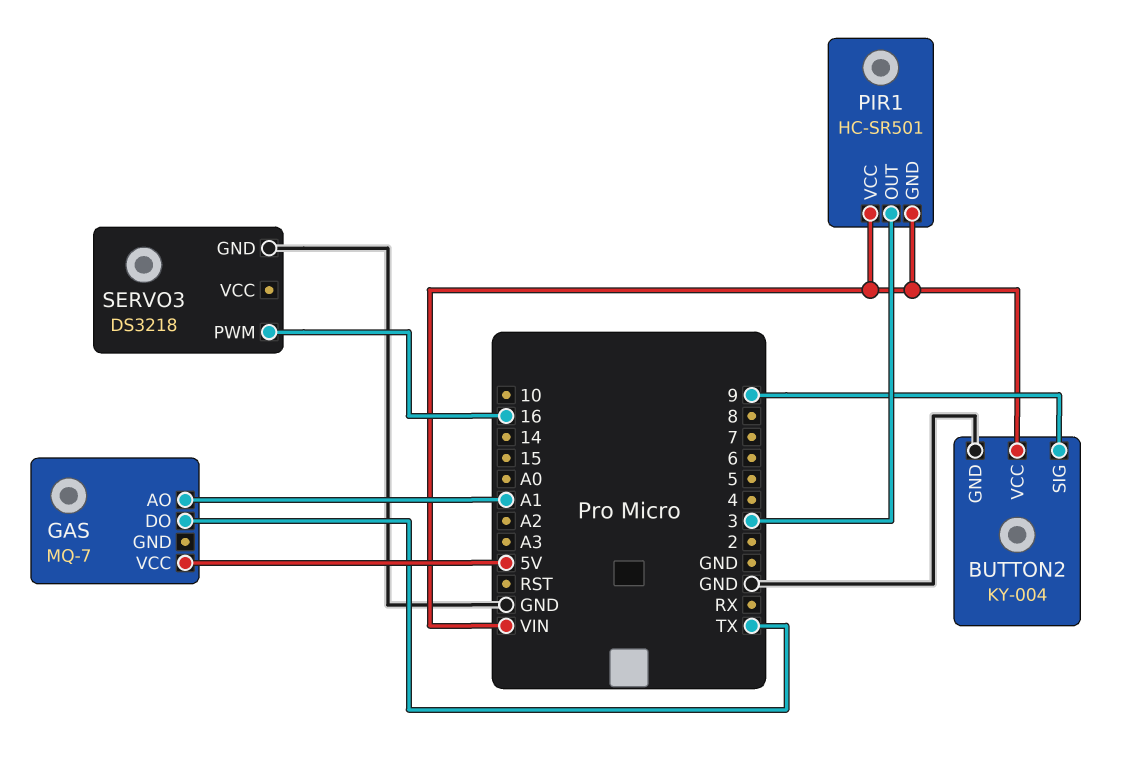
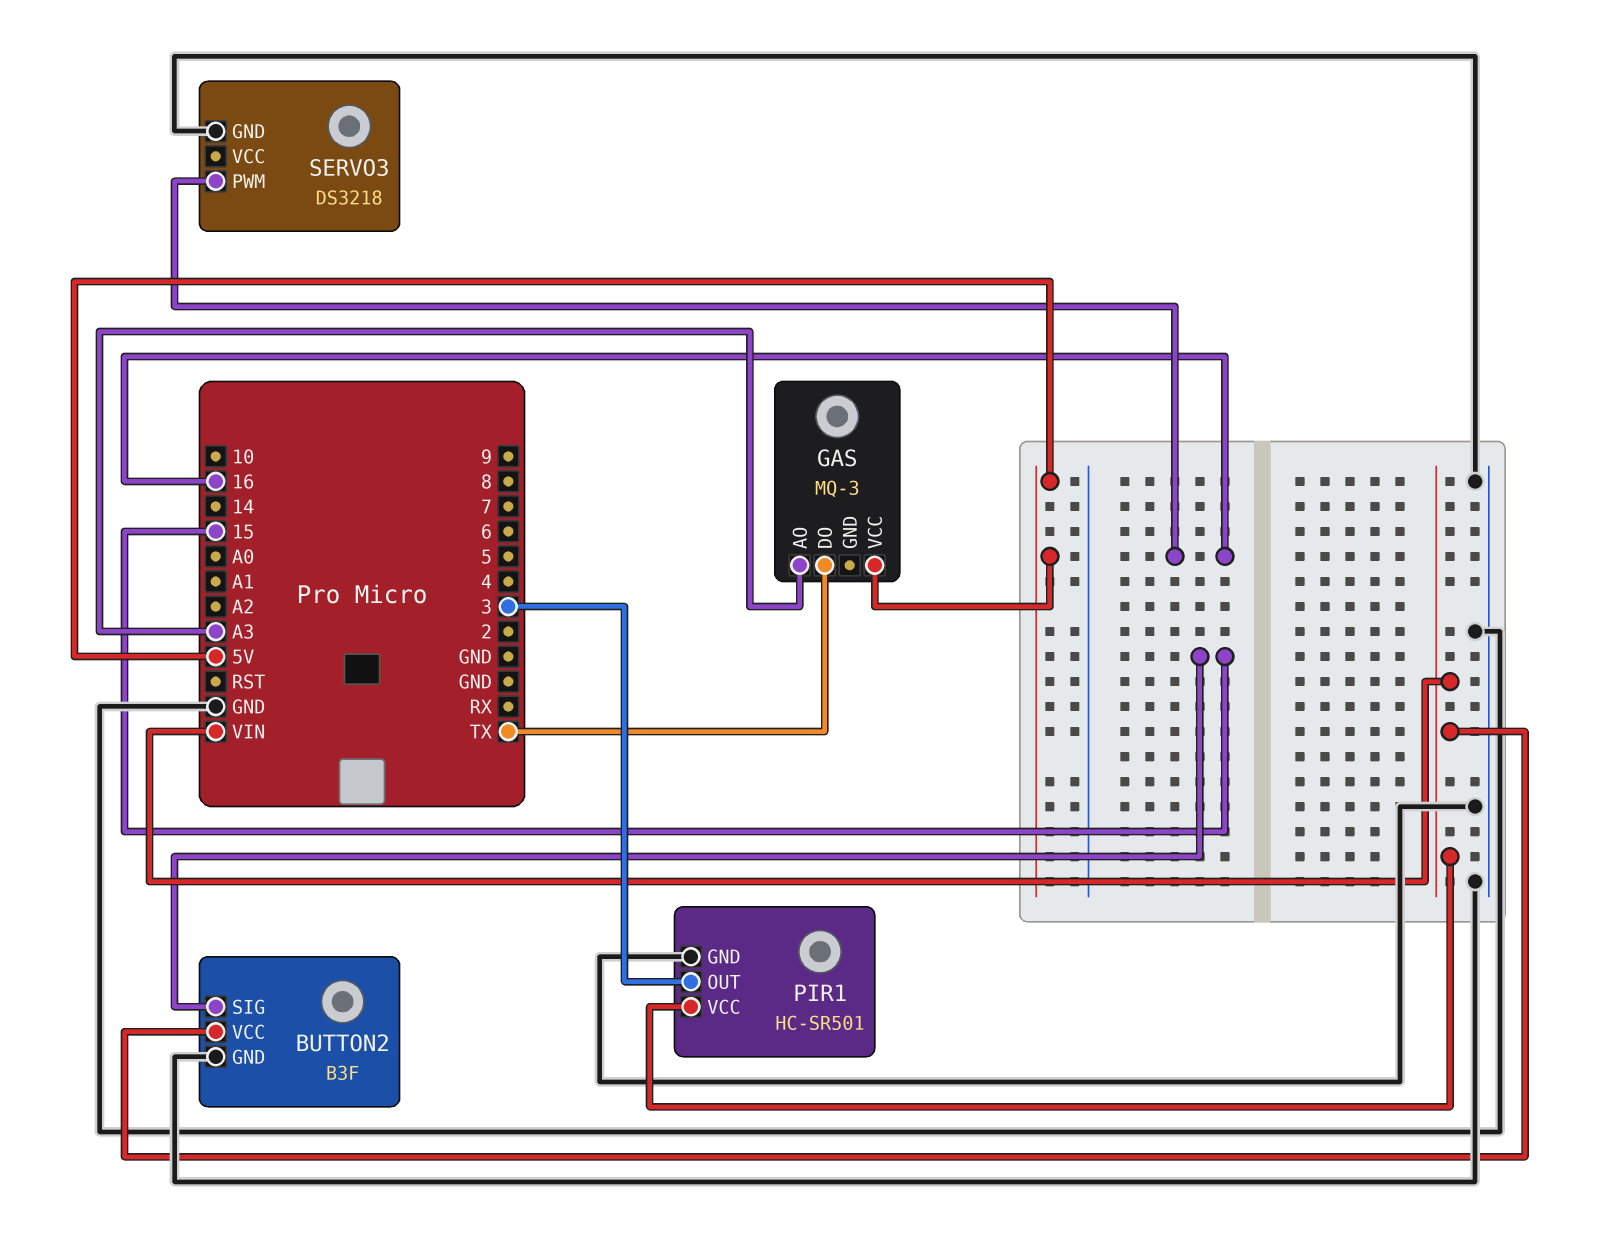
BUTTON2: KY-004 -> B3F
BUTTON2 pin SIG: 9 -> 15
GAS: MQ-7 -> MQ-3
GAS pin AO: A1 -> A3
PIR1 pin GND: VIN -> GND

